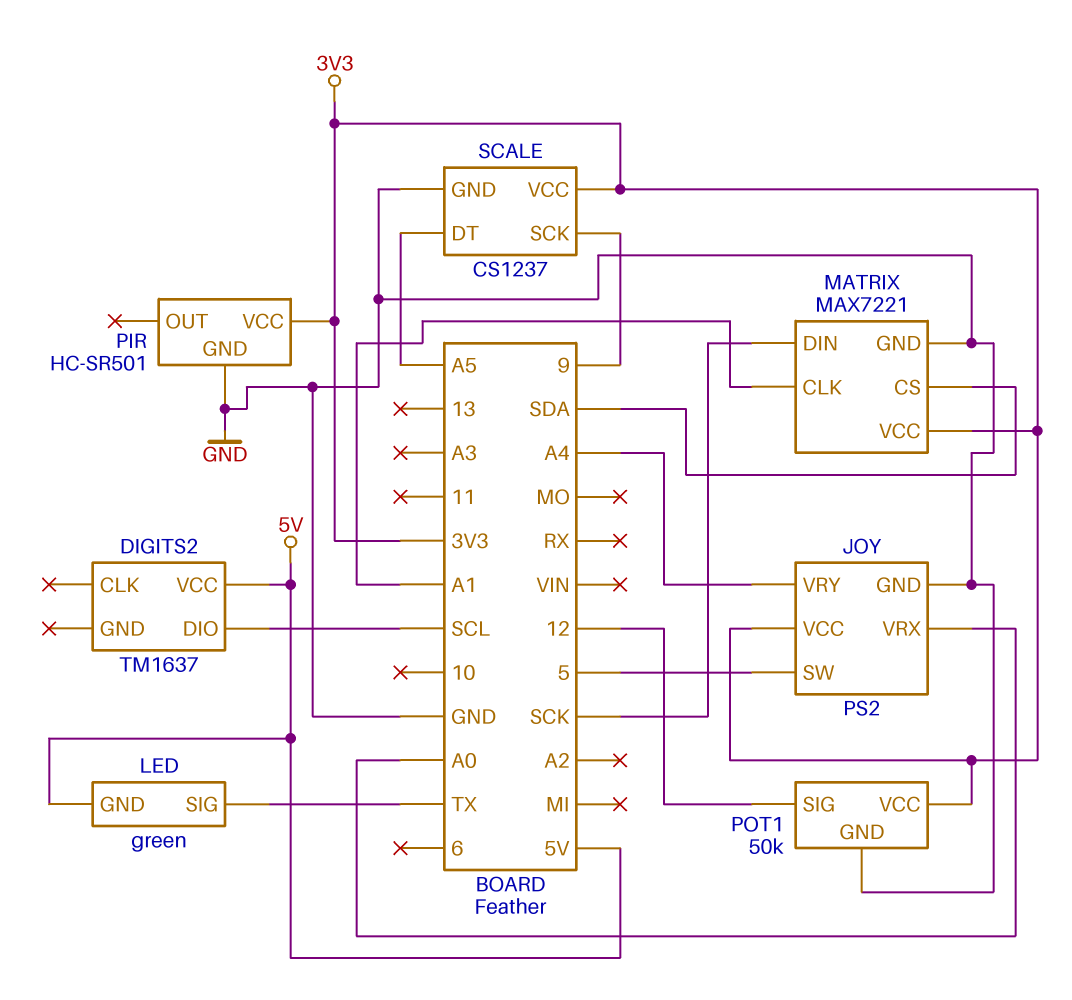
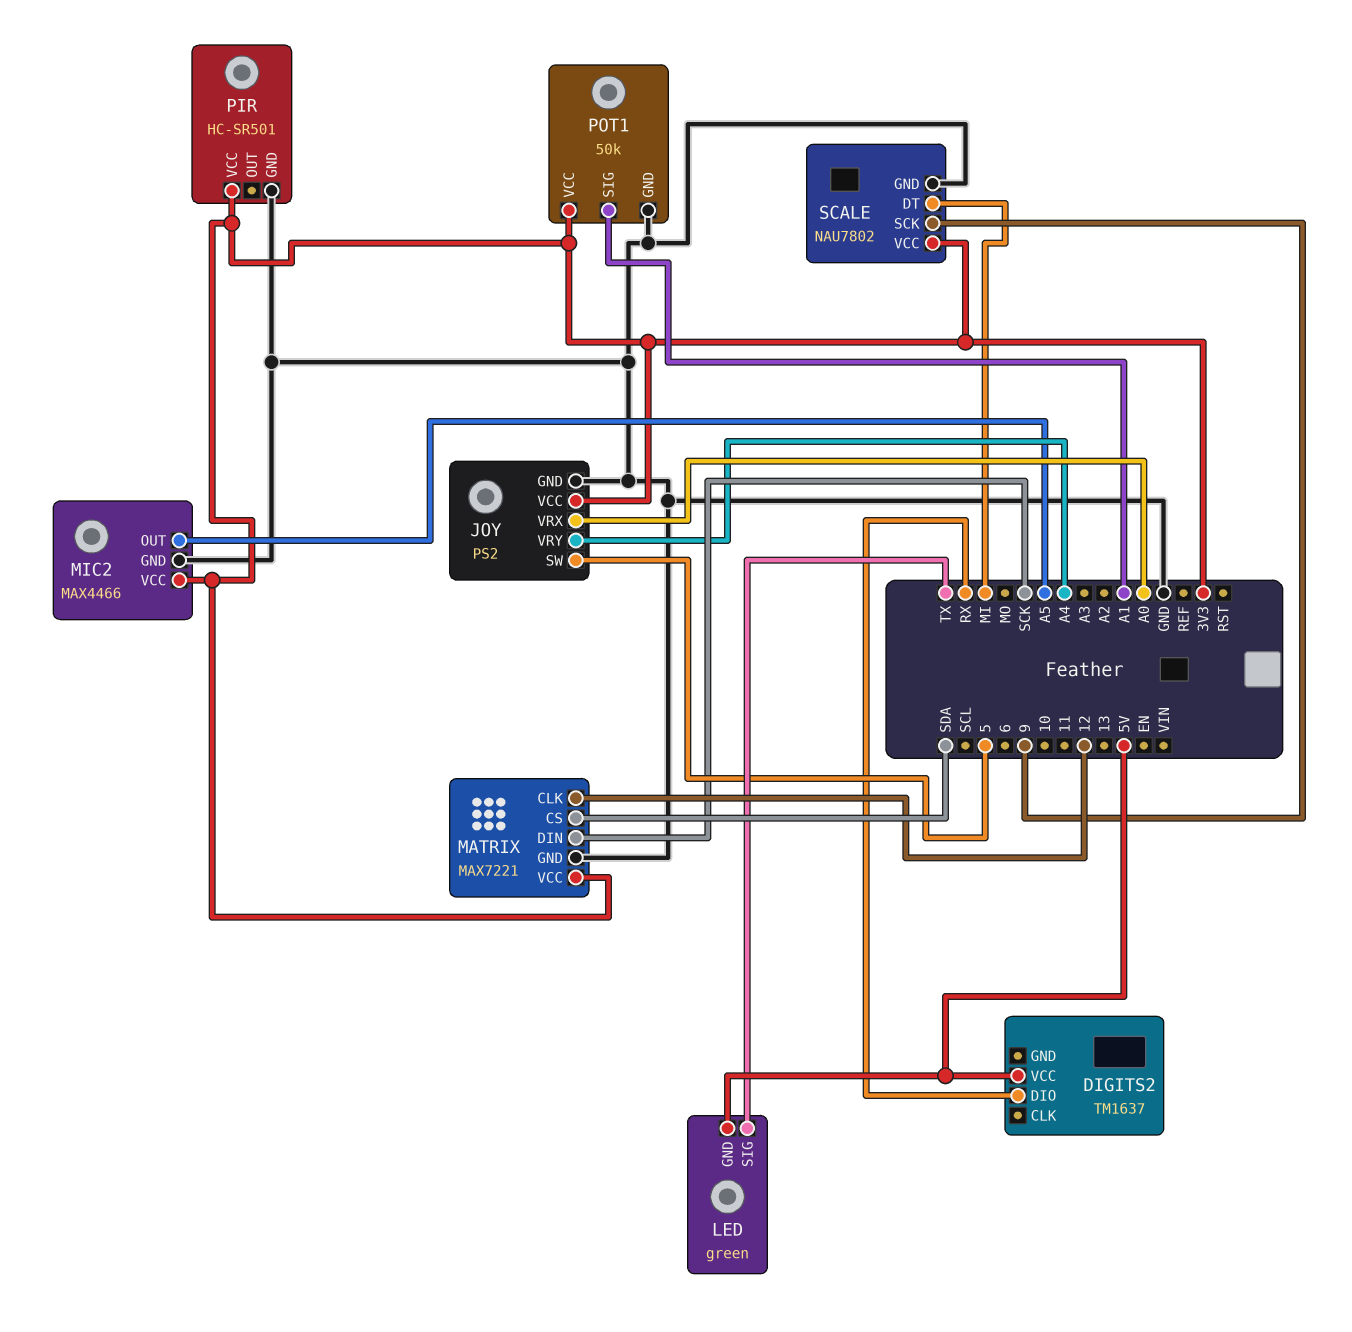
DIGITS2 pin DIO: SCL -> RX
MATRIX pin CLK: A1 -> 12
MIC2: none -> MAX4466
MIC2 pin GND: none -> GND
MIC2 pin OUT: none -> A5
MIC2 pin VCC: none -> 3V3
POT1 pin SIG: 12 -> A1
SCALE: CS1237 -> NAU7802
SCALE pin DT: A5 -> MI

